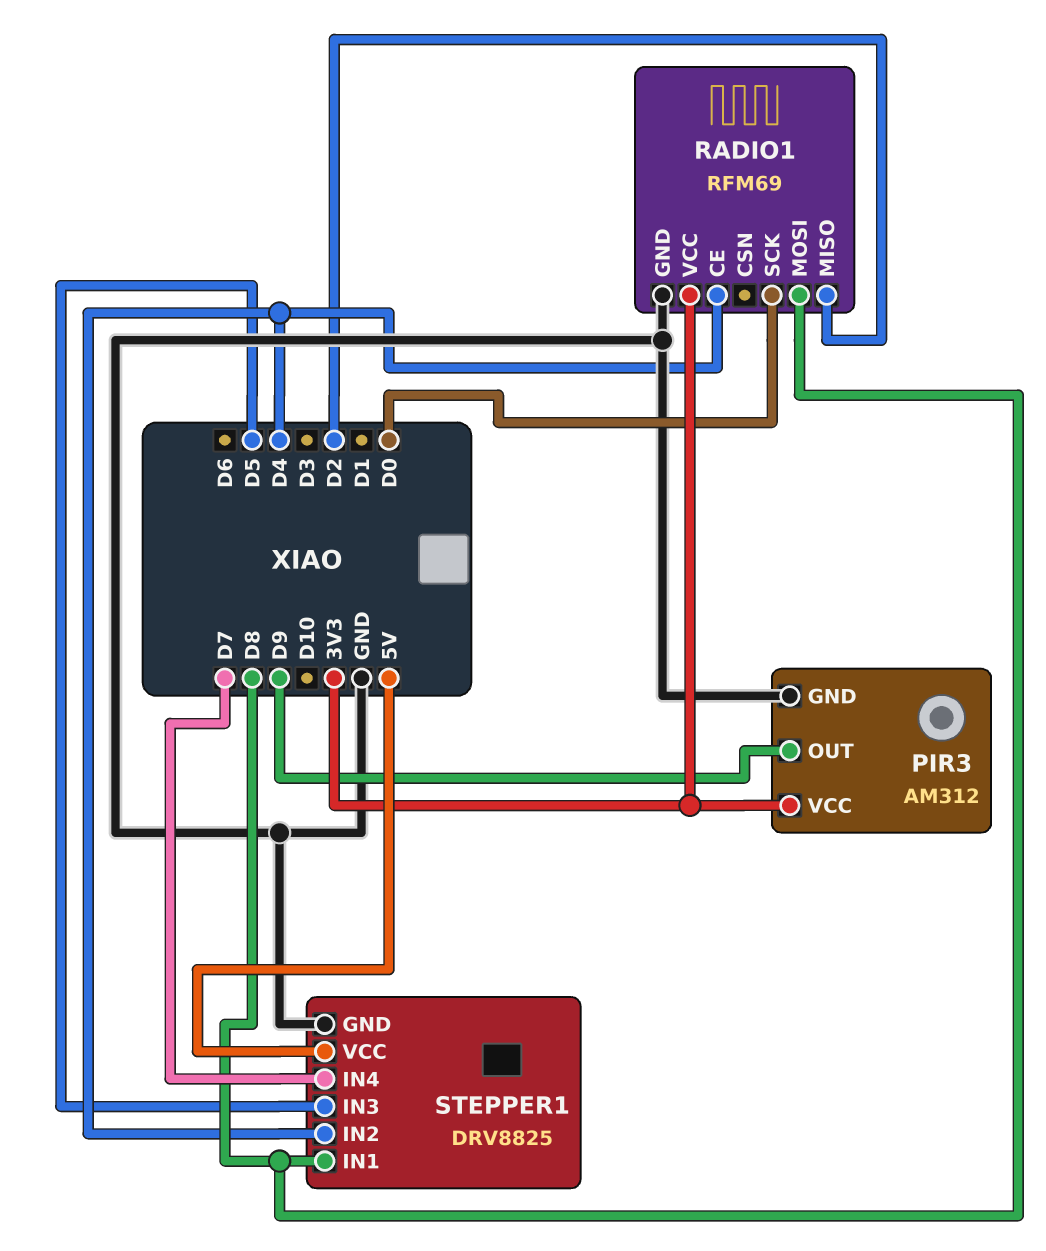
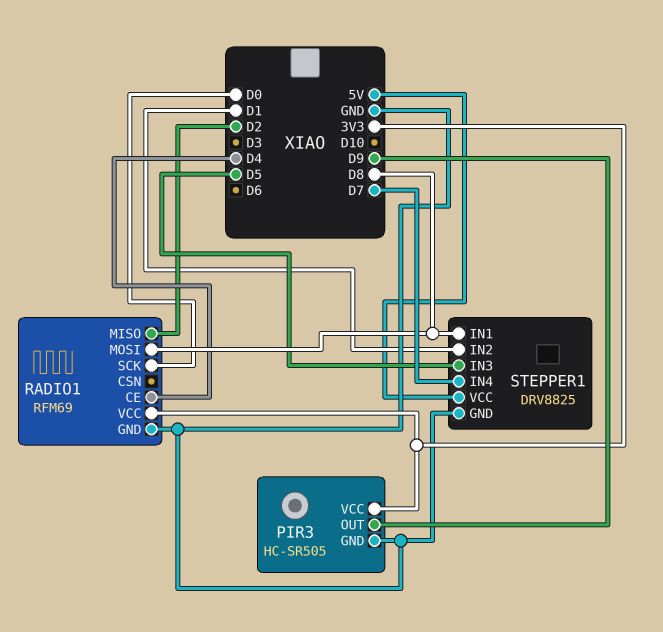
PIR3: AM312 -> HC-SR505
STEPPER1 pin IN2: D4 -> D1

